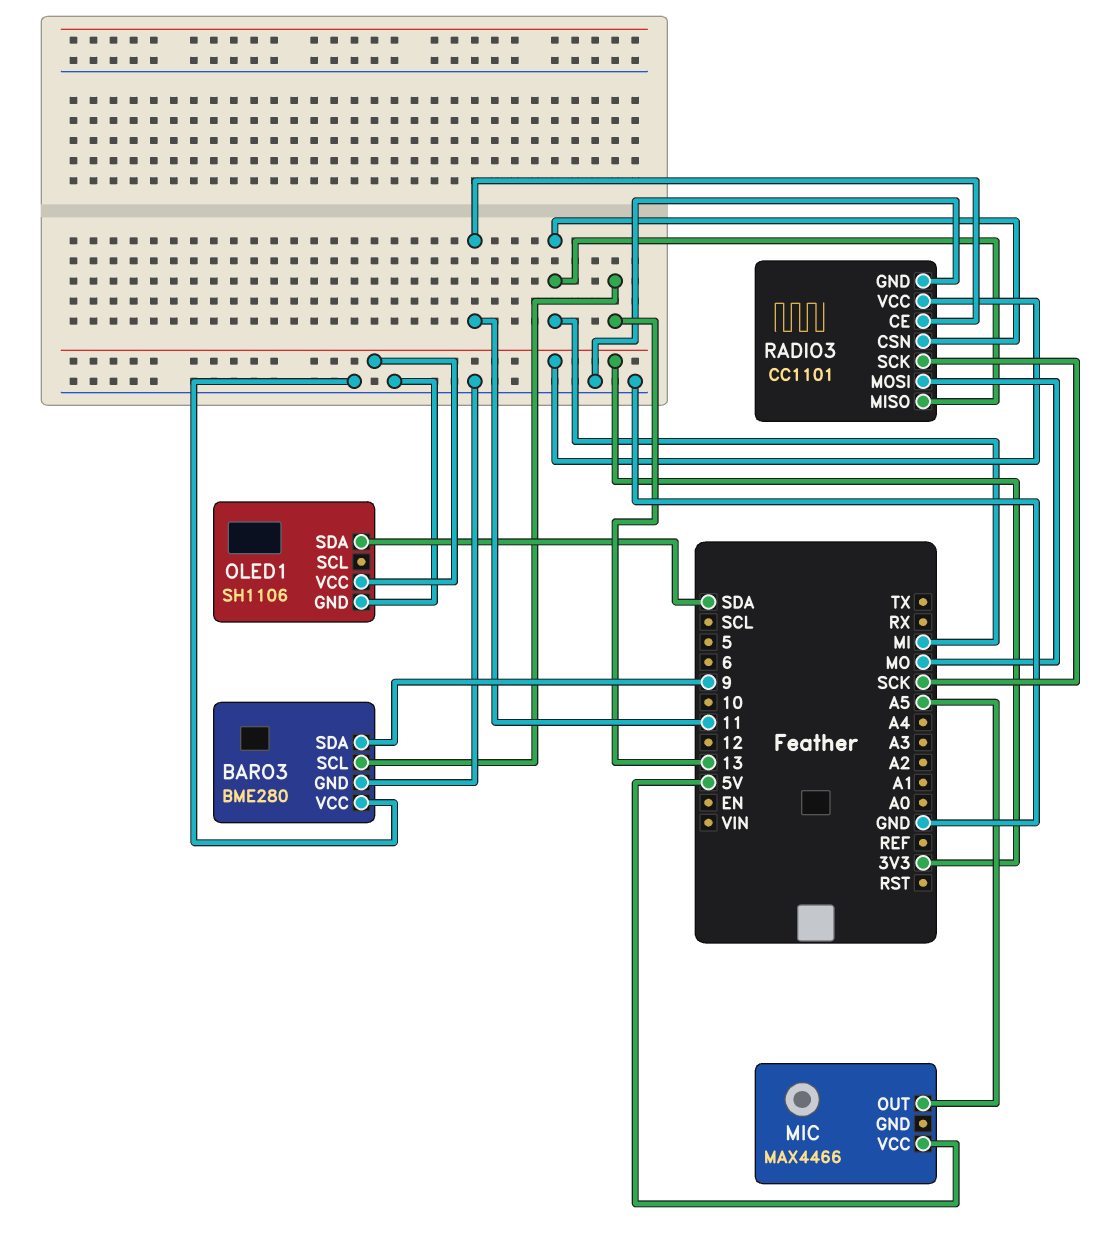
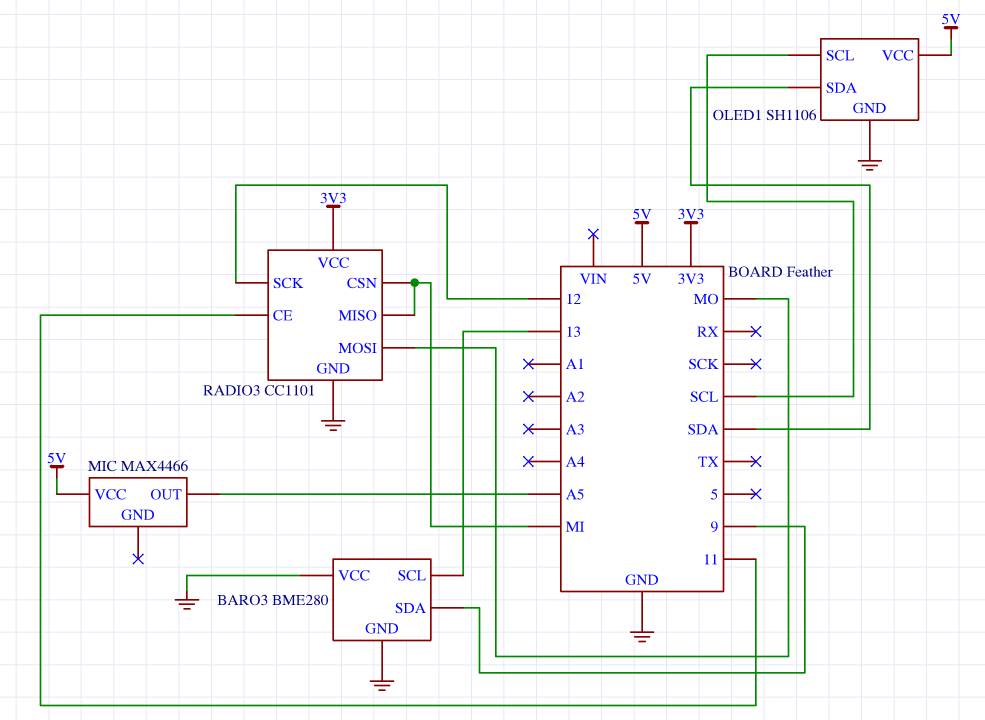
OLED1 pin SCL: none -> SCL
OLED1 pin VCC: 3V3 -> 5V
RADIO3 pin SCK: SCK -> 12

